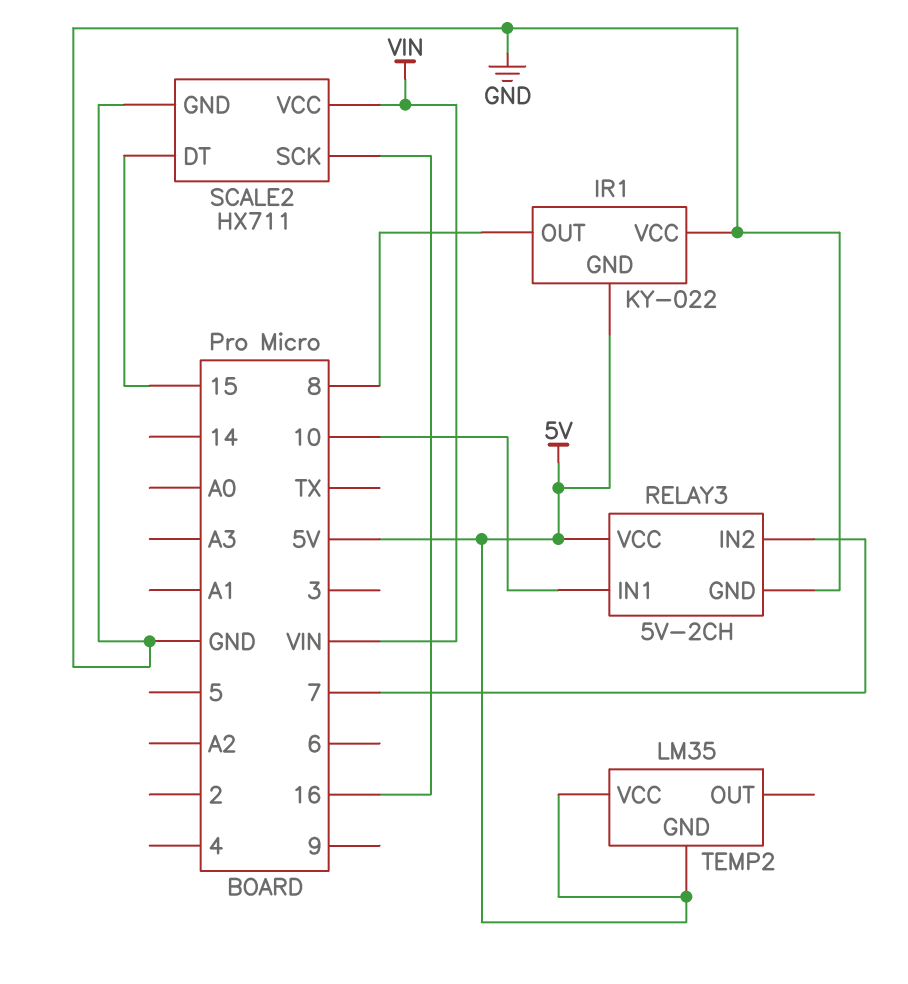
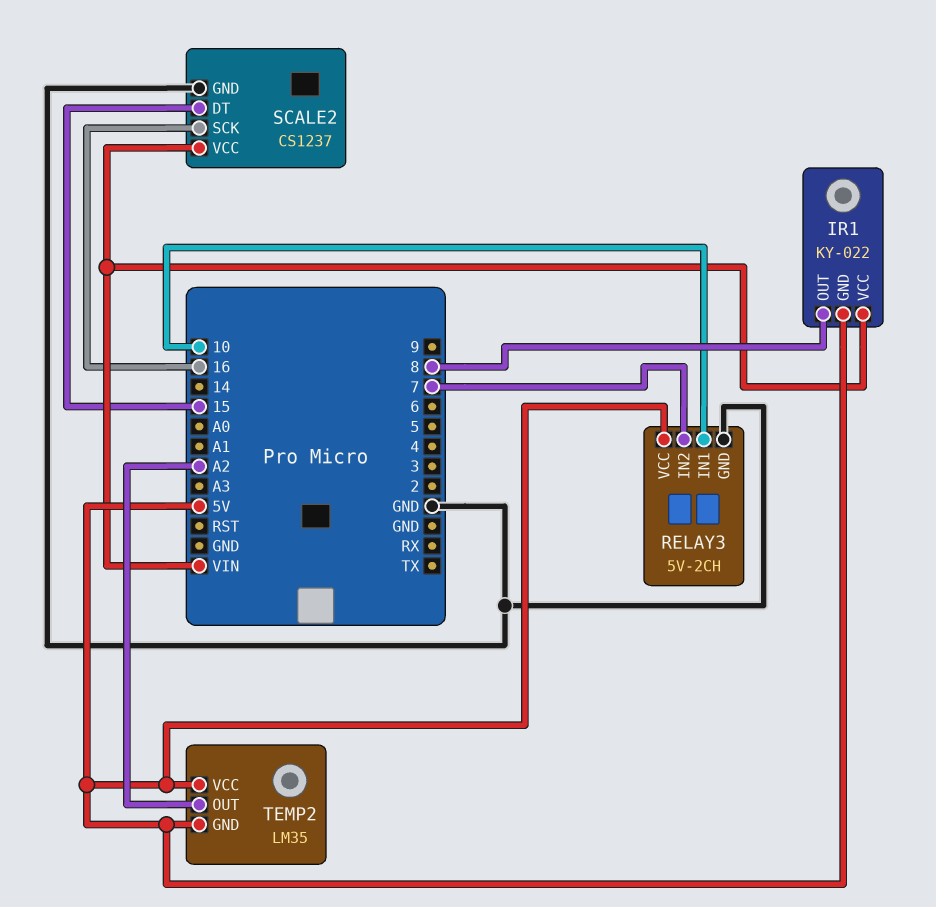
IR1 pin VCC: GND -> VIN
SCALE2: HX711 -> CS1237
TEMP2 pin OUT: none -> A2

